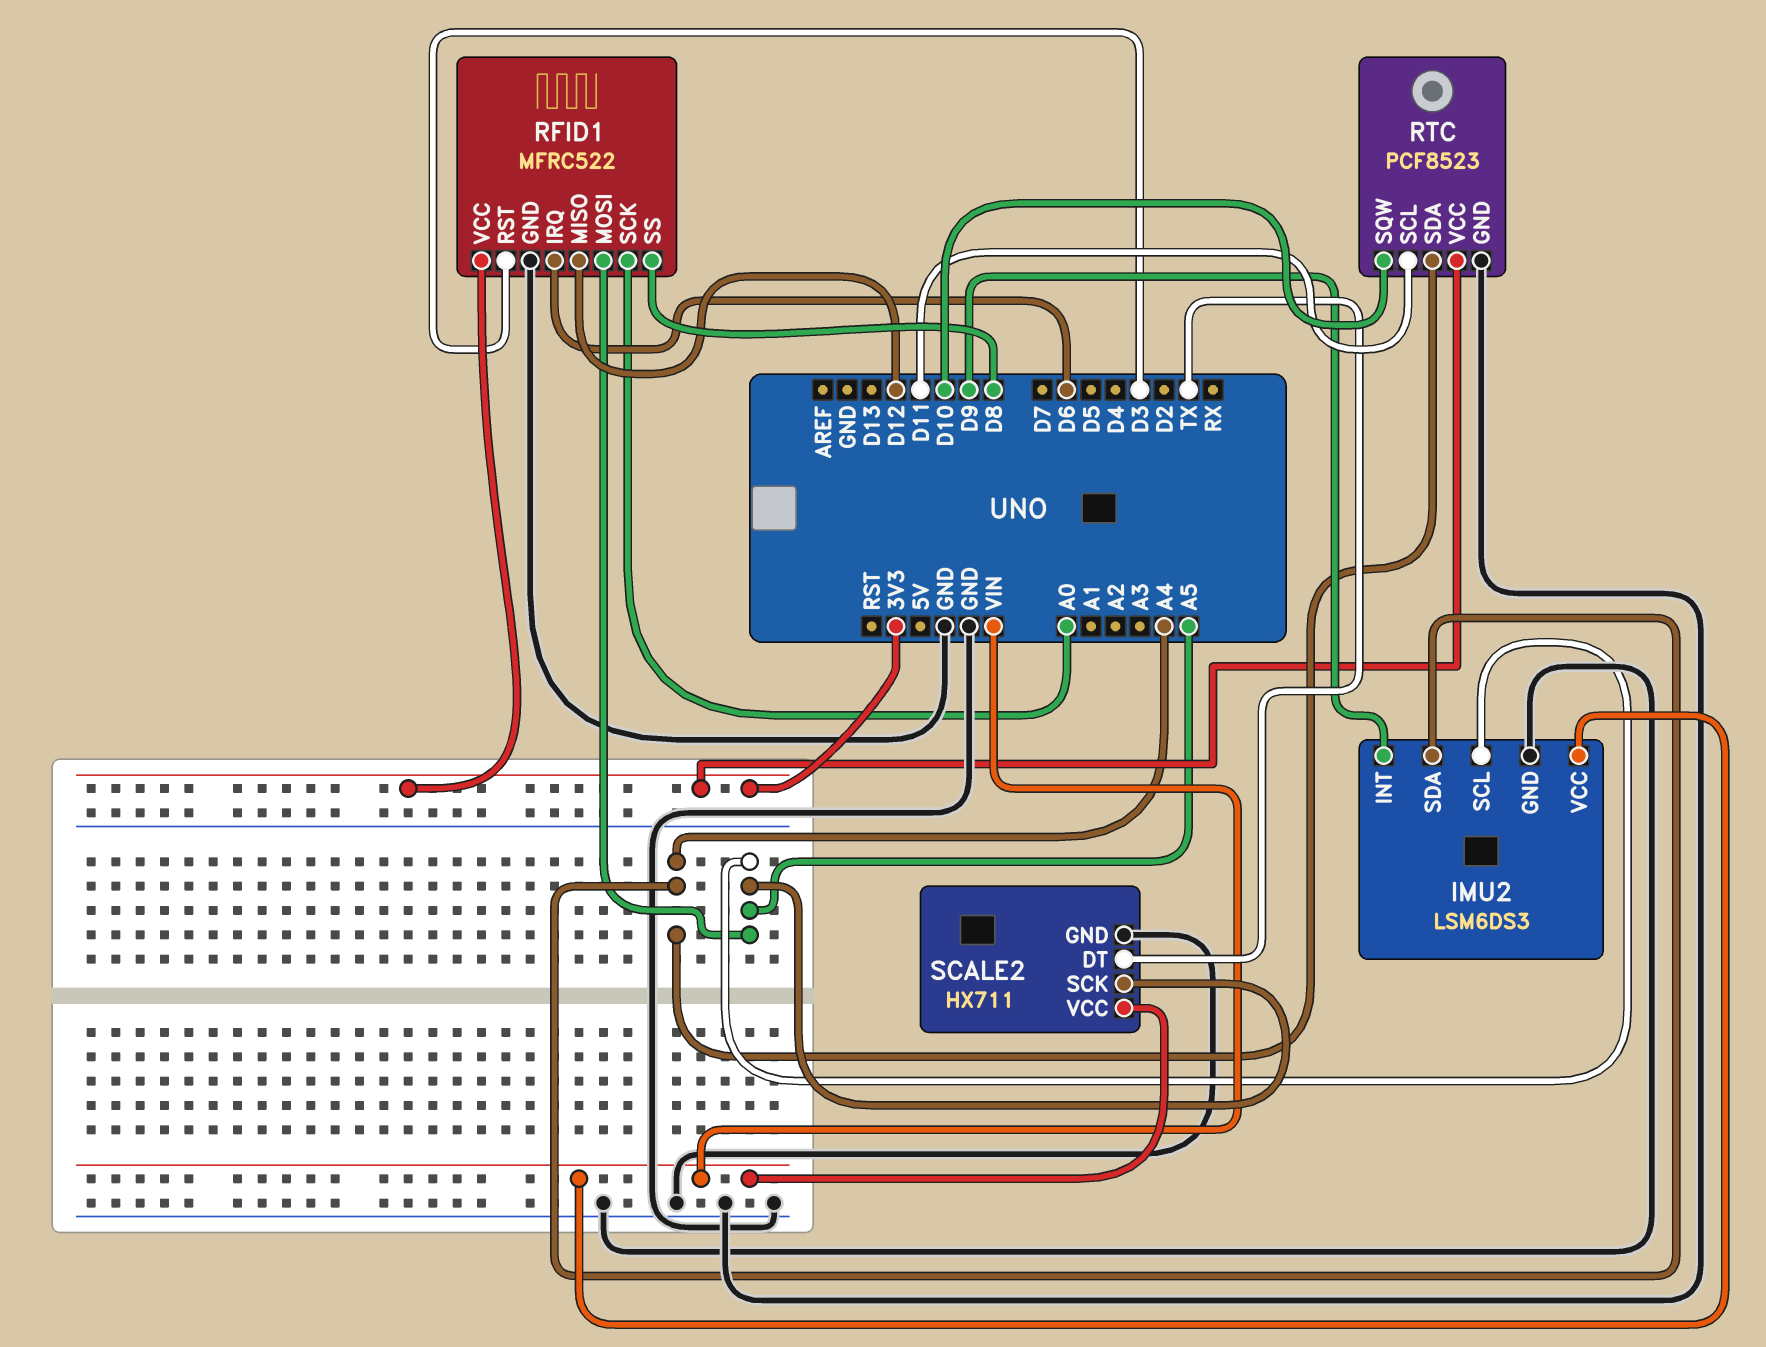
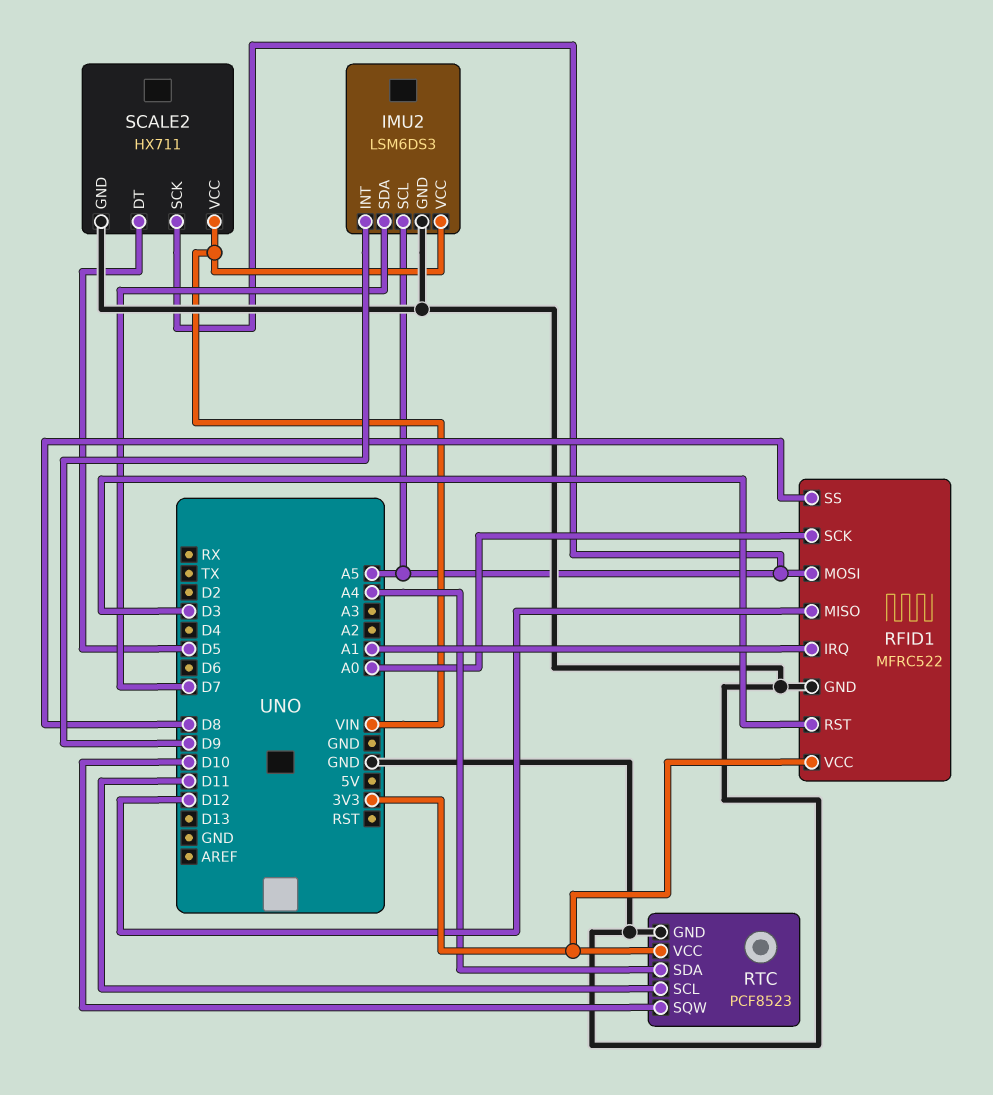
IMU2 pin SDA: A4 -> D7
RFID1 pin IRQ: D6 -> A1
SCALE2 pin DT: TX -> D5

